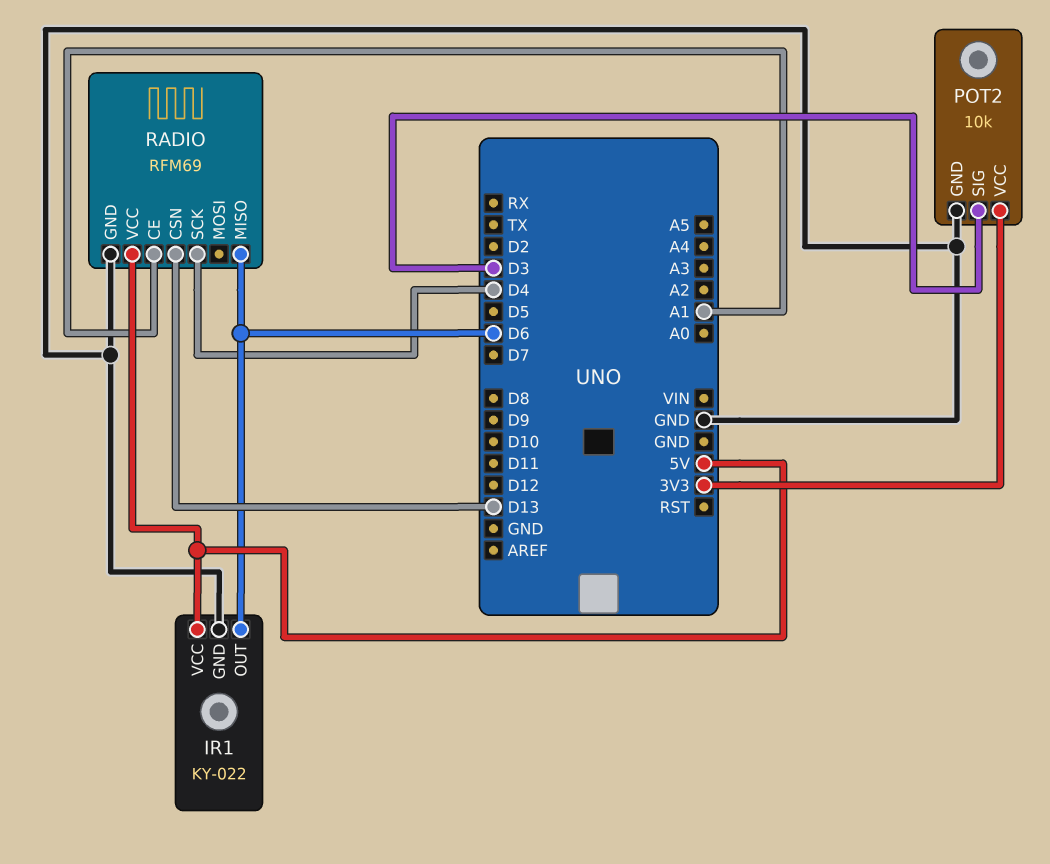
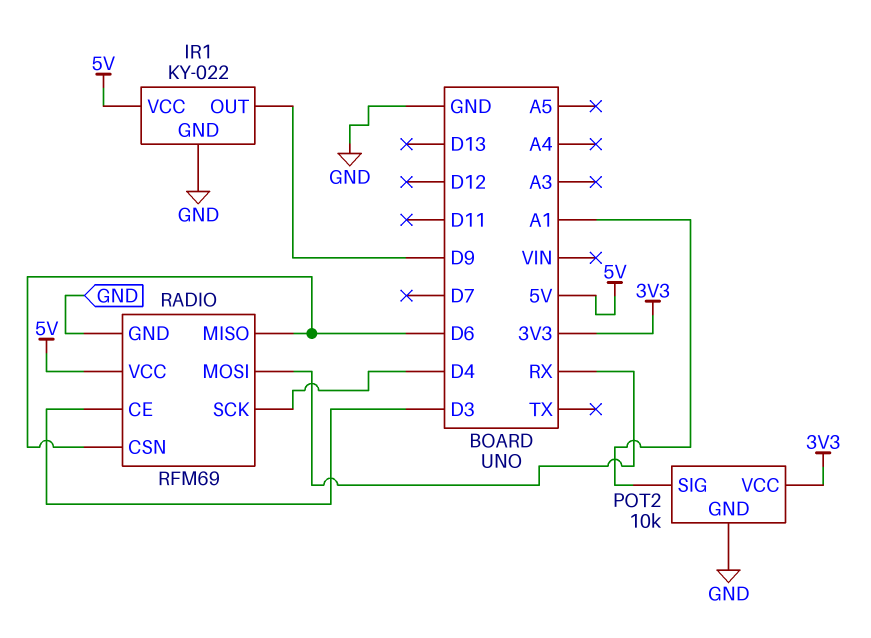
IR1 pin OUT: D6 -> D9
POT2 pin SIG: D3 -> A1
RADIO pin CE: A1 -> D3
RADIO pin CSN: D13 -> D6
RADIO pin MOSI: none -> RX

